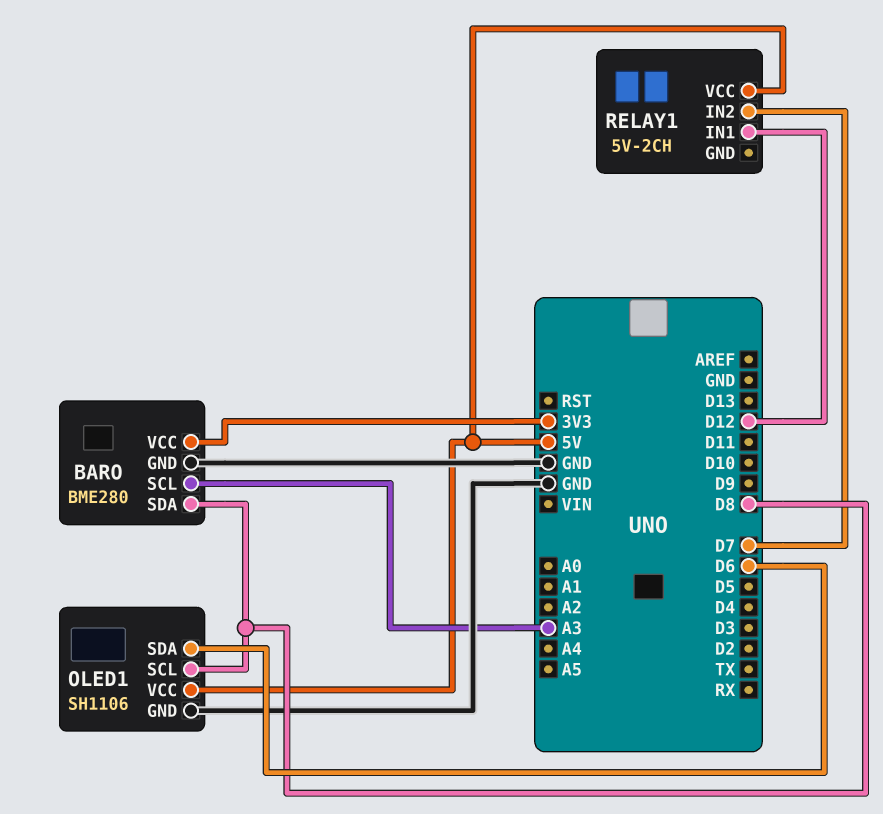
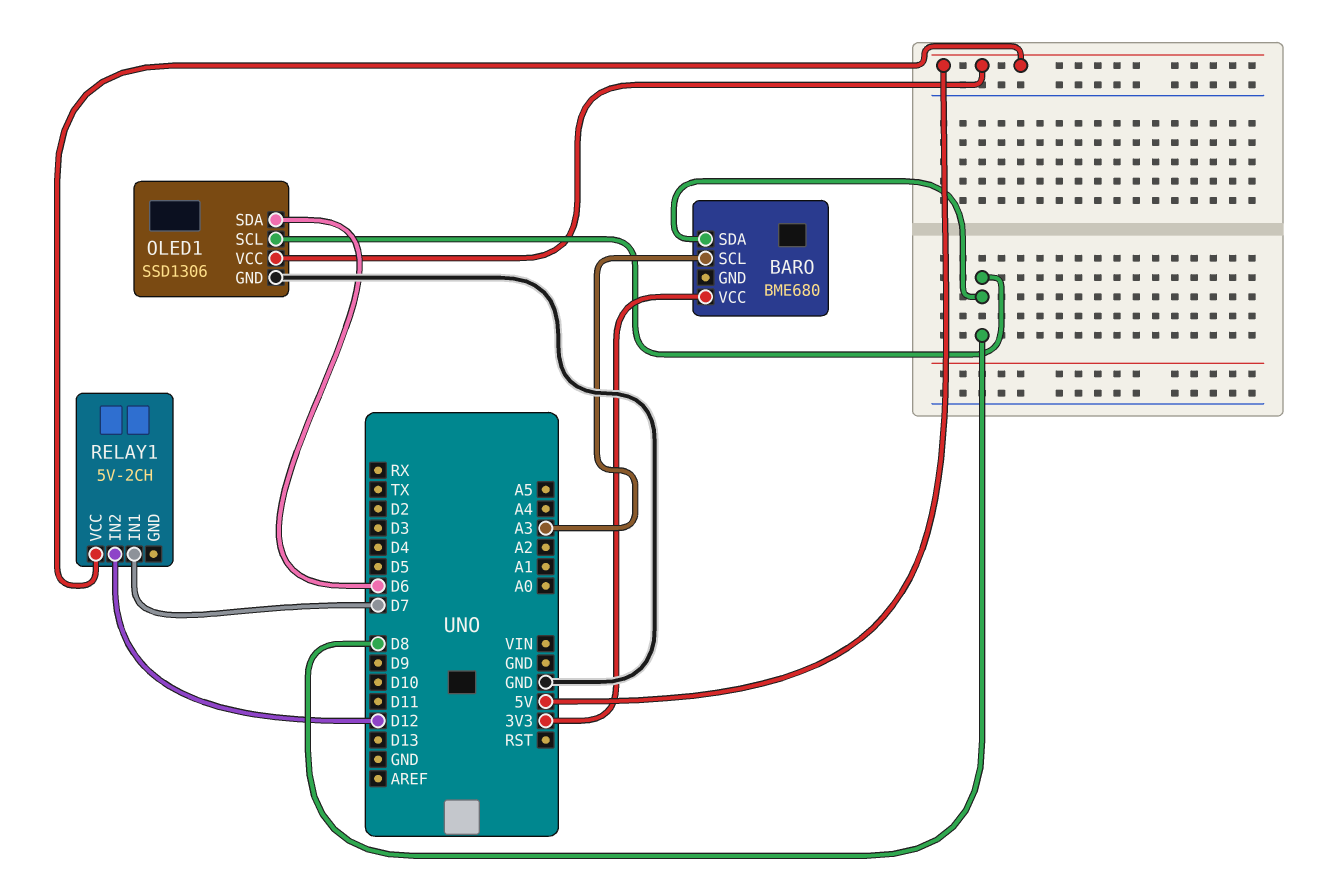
BARO: BME280 -> BME680
BARO pin GND: GND -> none
OLED1: SH1106 -> SSD1306
RELAY1 pin IN1: D12 -> D7
RELAY1 pin IN2: D7 -> D12

